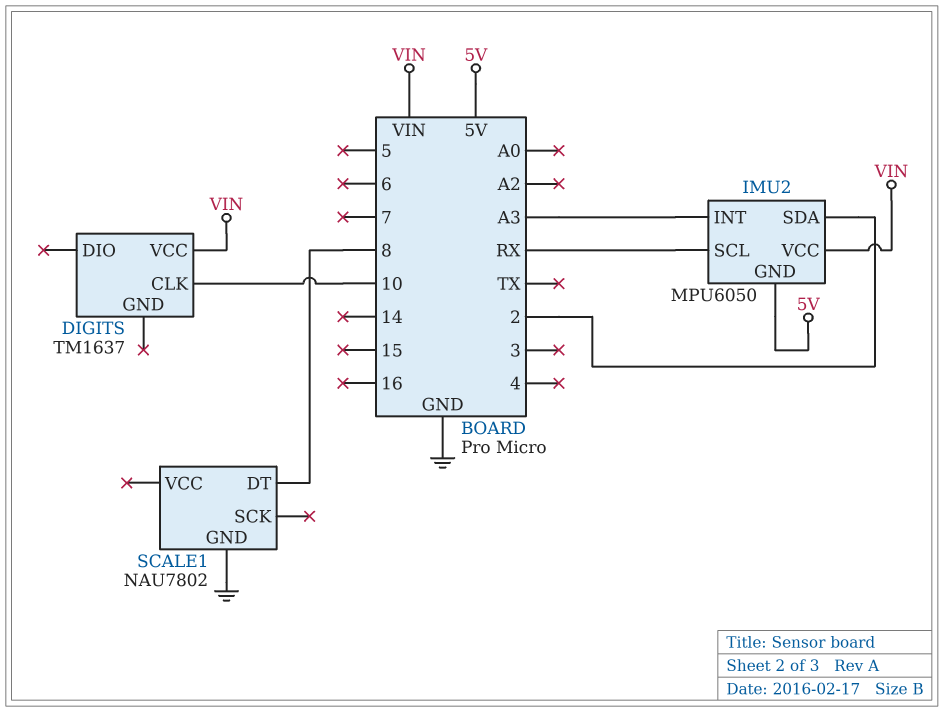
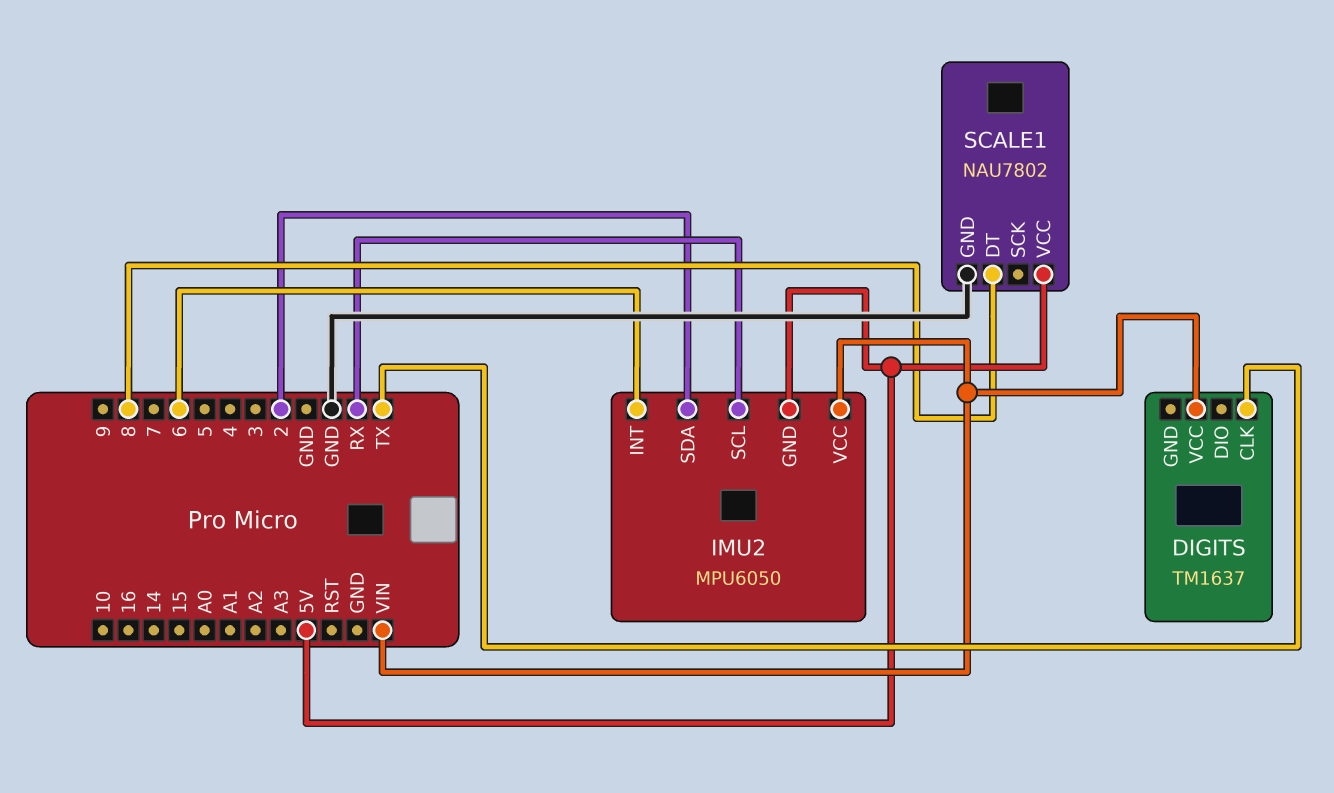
DIGITS pin CLK: 10 -> TX
IMU2 pin INT: A3 -> 6
SCALE1 pin VCC: none -> 5V

